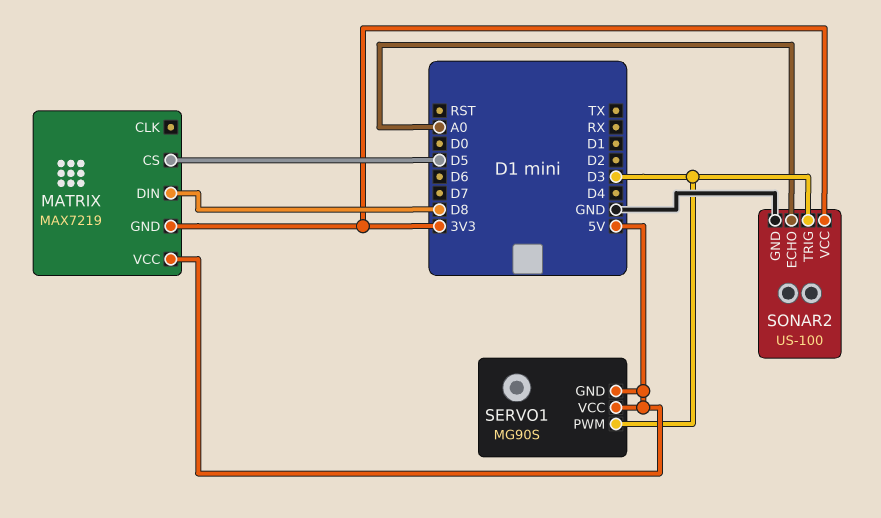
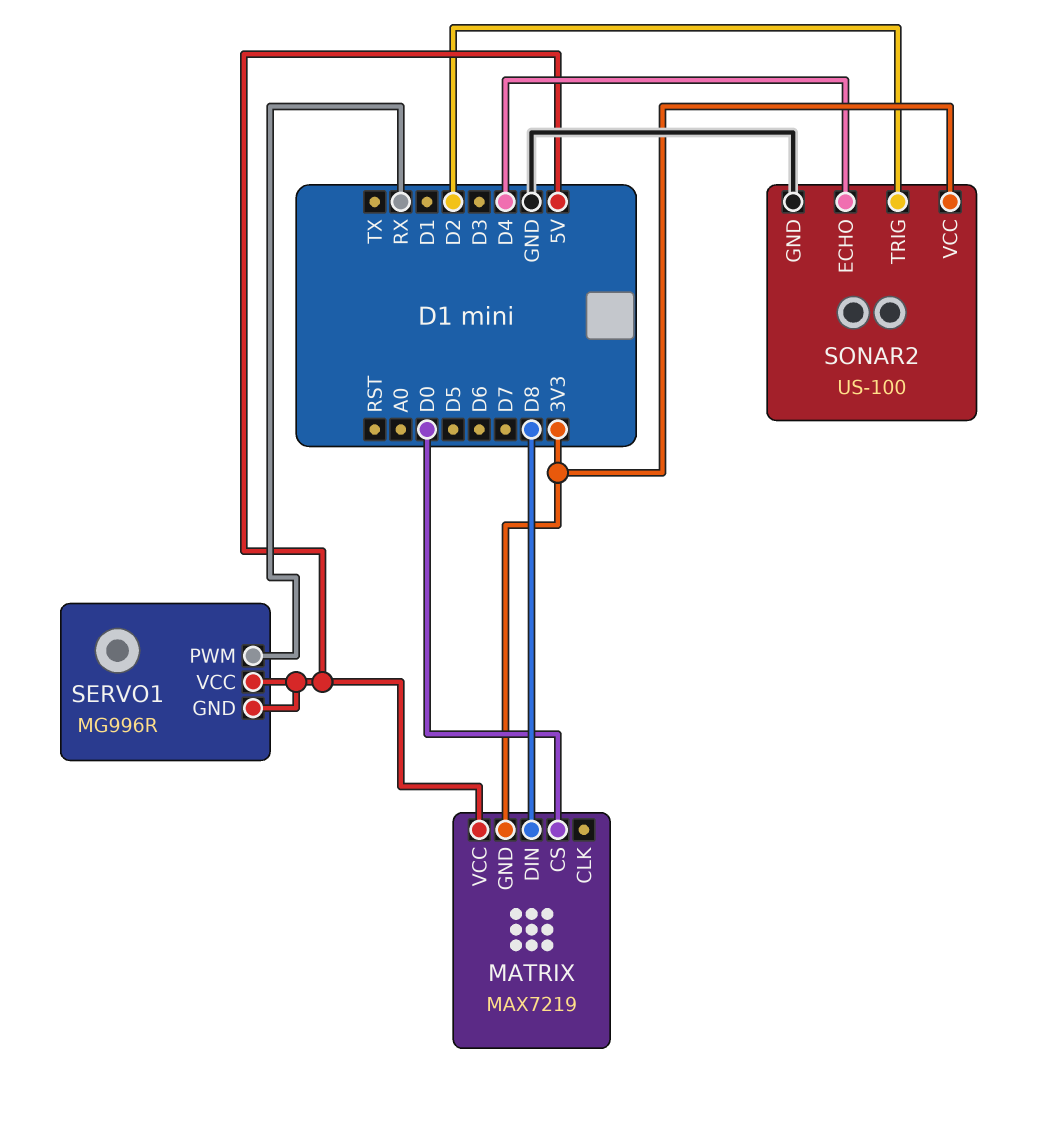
MATRIX pin CS: D5 -> D0
SERVO1: MG90S -> MG996R
SERVO1 pin PWM: D3 -> RX
SONAR2 pin ECHO: A0 -> D4
SONAR2 pin TRIG: D3 -> D2

